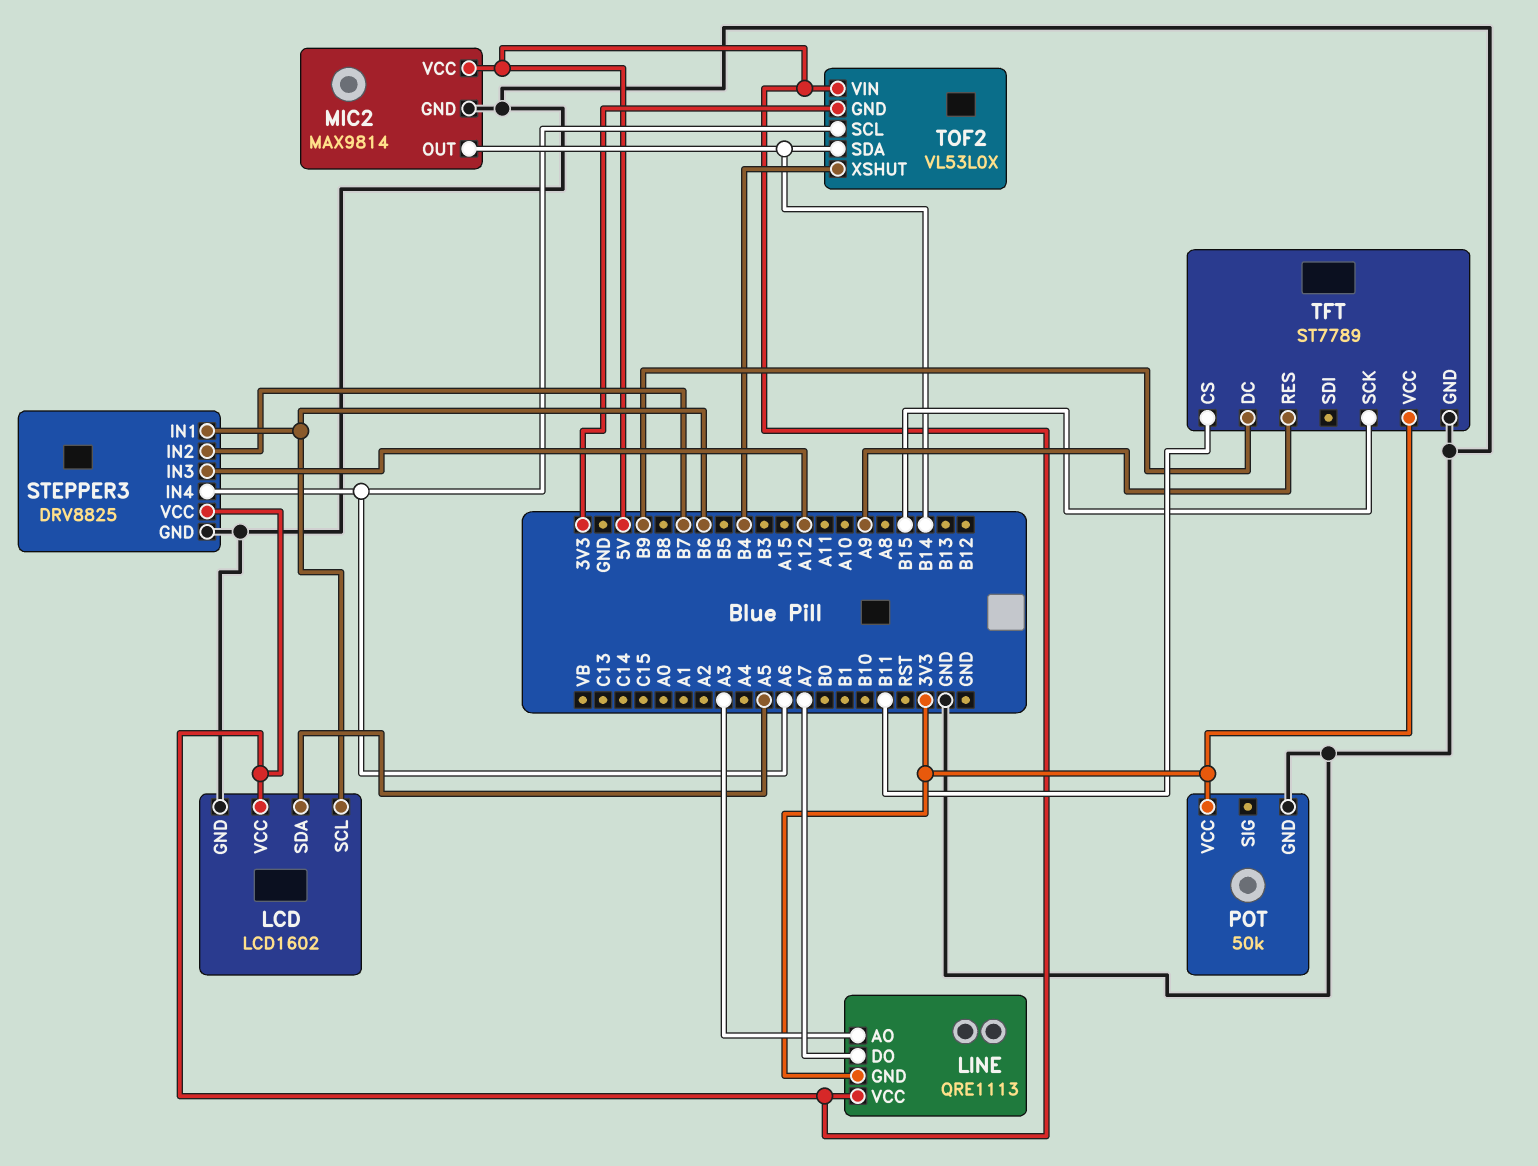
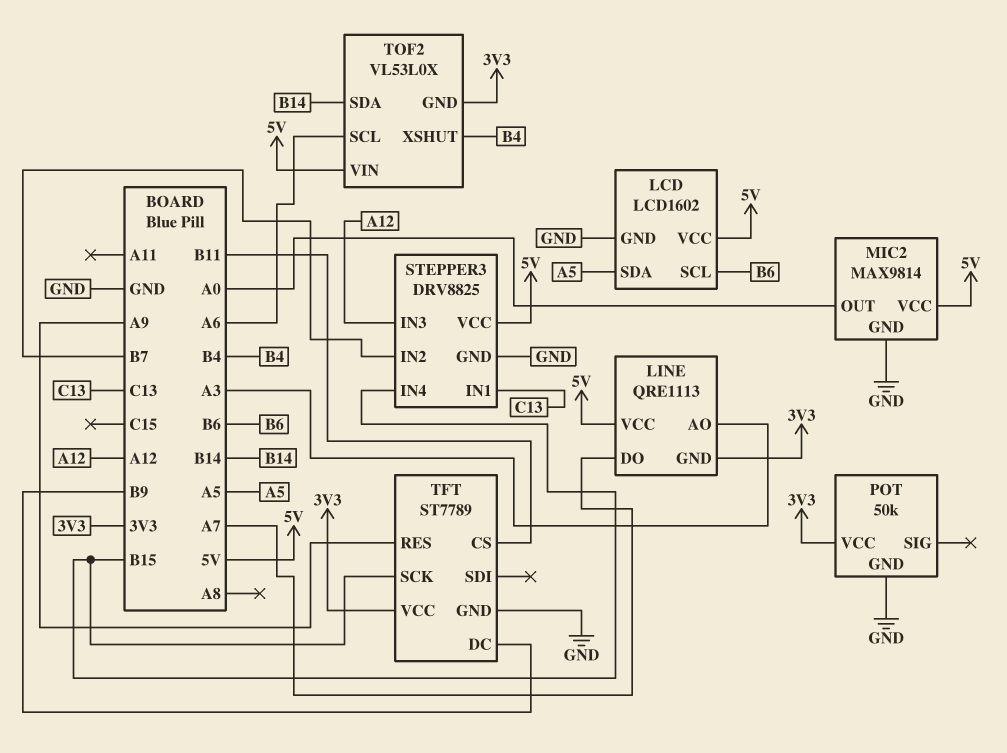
MIC2 pin OUT: B14 -> A0
STEPPER3 pin IN1: B6 -> C13
STEPPER3 pin IN4: A6 -> B15

